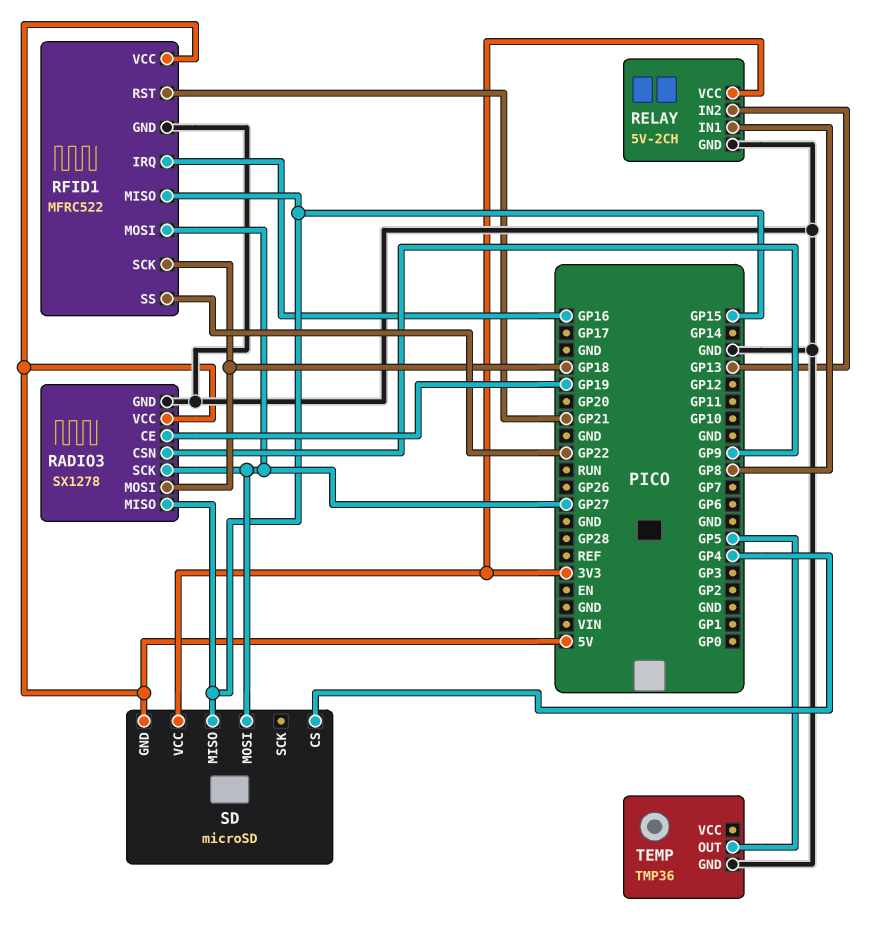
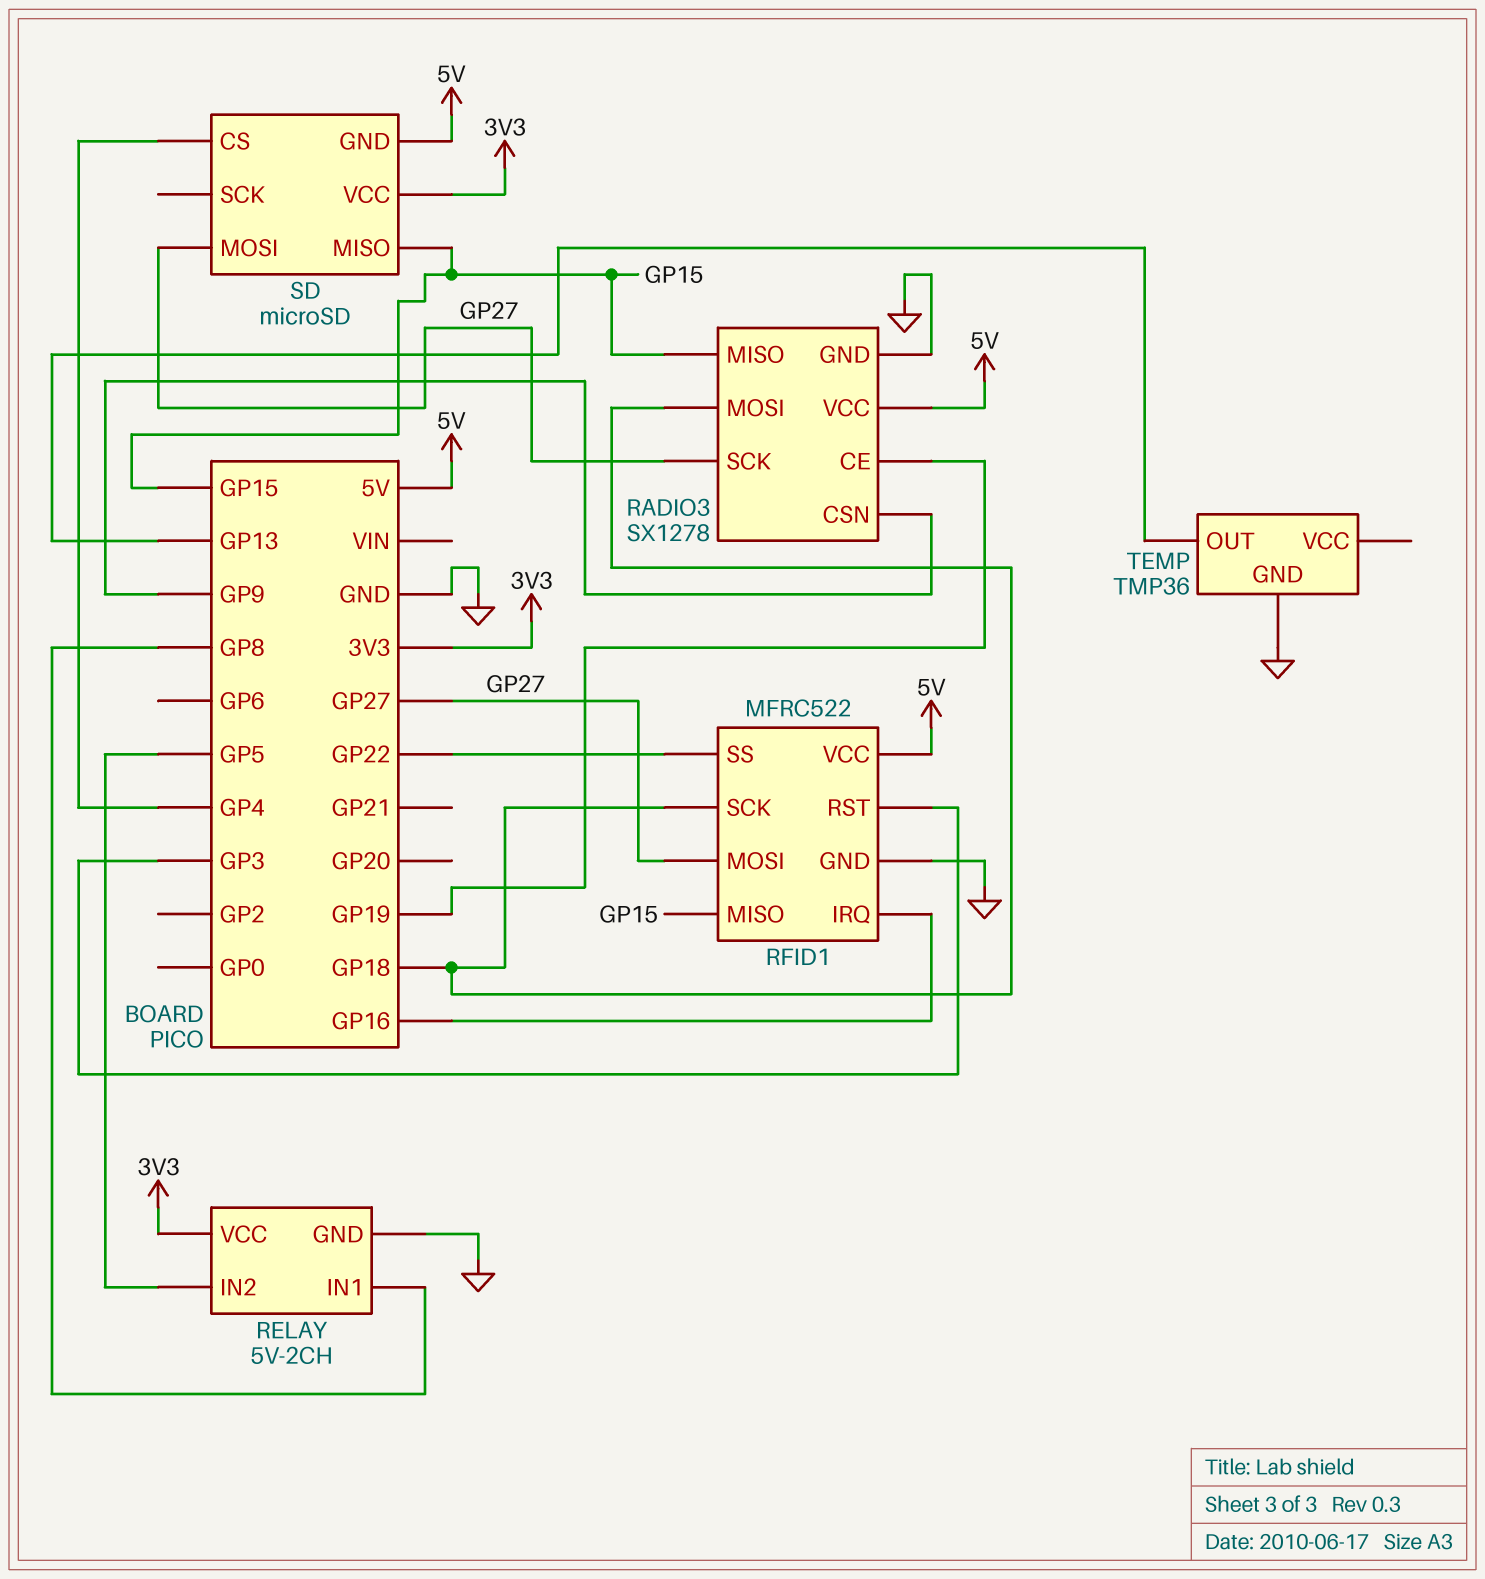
RELAY pin IN2: GP13 -> GP5
RFID1 pin RST: GP21 -> GP3
TEMP pin OUT: GP5 -> GP13

